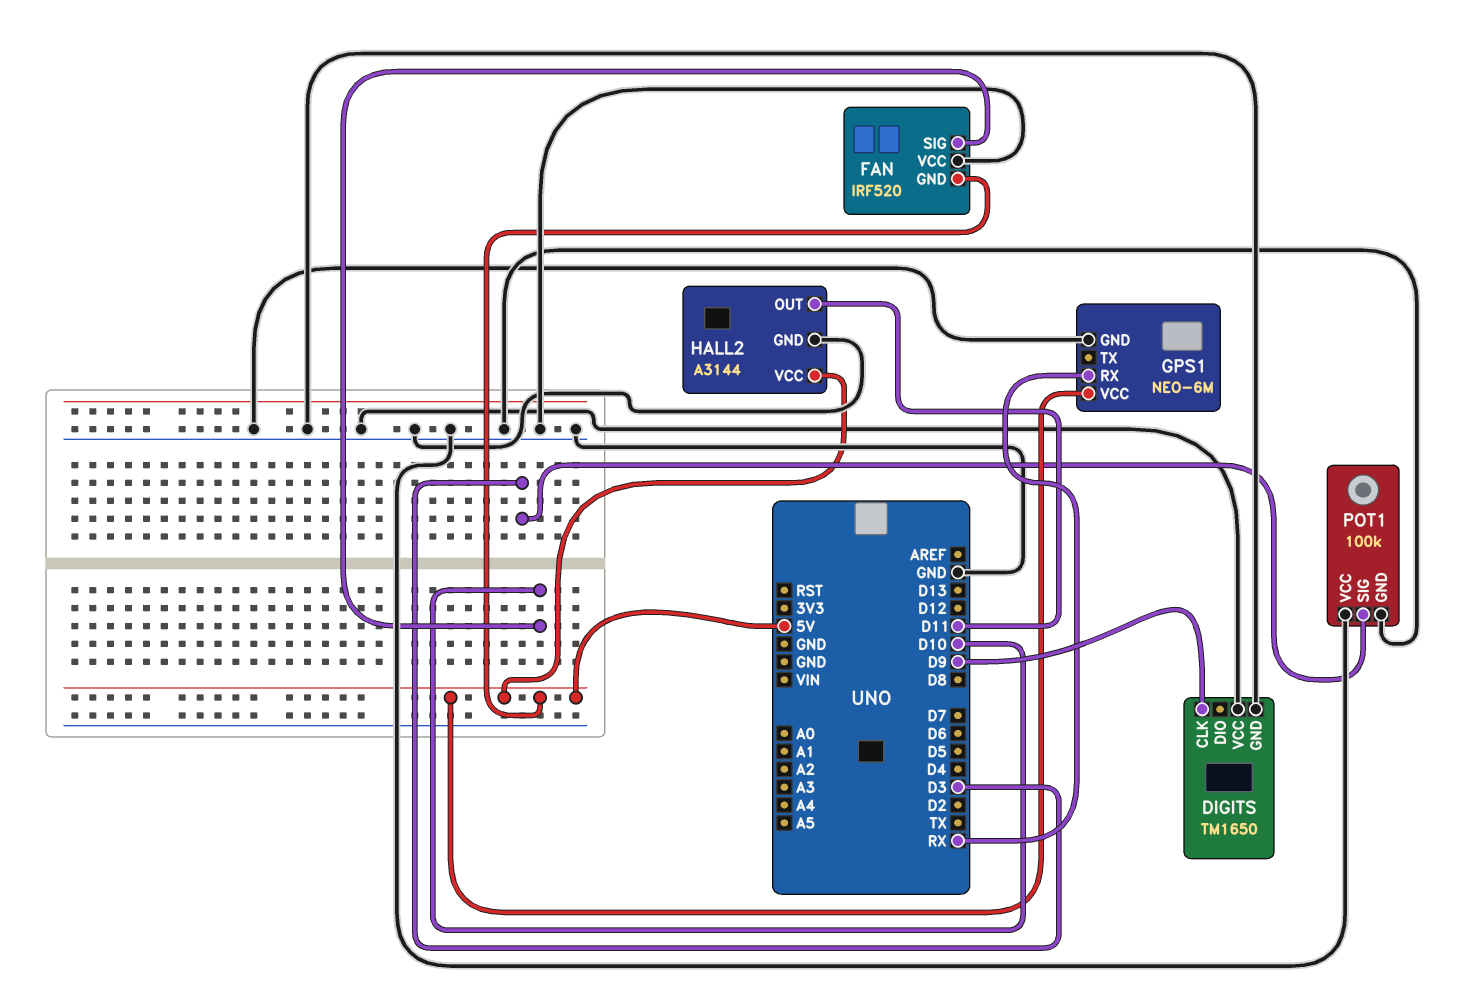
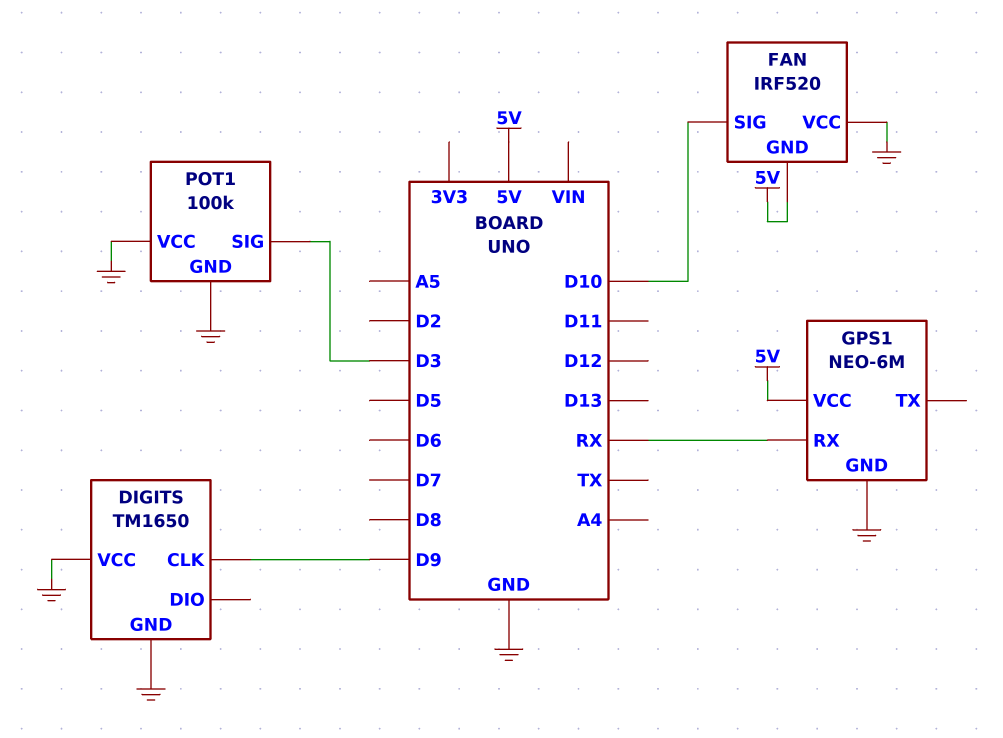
HALL2: A3144 -> none
HALL2 pin GND: GND -> none
HALL2 pin OUT: D11 -> none
HALL2 pin VCC: 5V -> none

